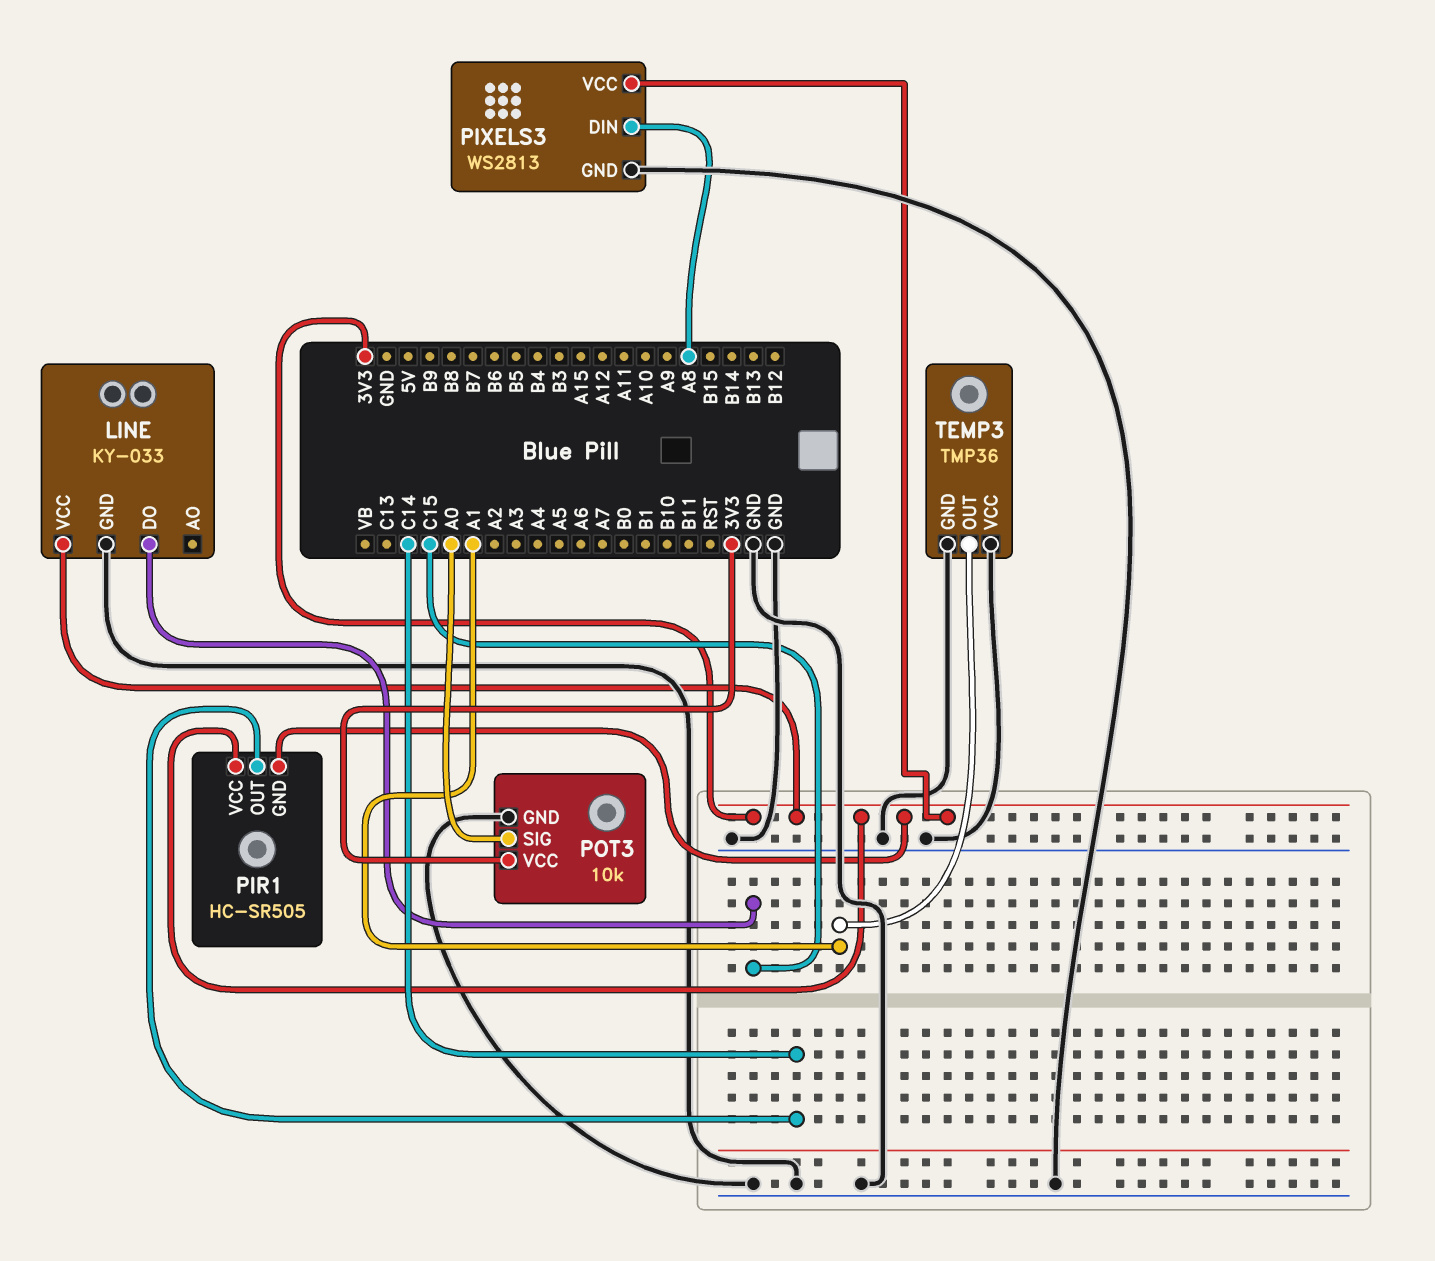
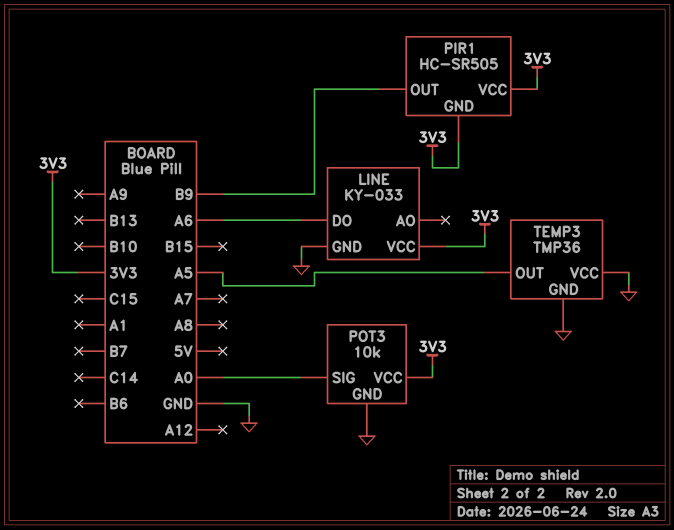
LINE pin DO: C15 -> A6
PIR1 pin OUT: C14 -> B9
PIXELS3: WS2813 -> none
PIXELS3 pin DIN: A8 -> none
PIXELS3 pin GND: GND -> none
PIXELS3 pin VCC: 3V3 -> none
TEMP3 pin OUT: A1 -> A5

